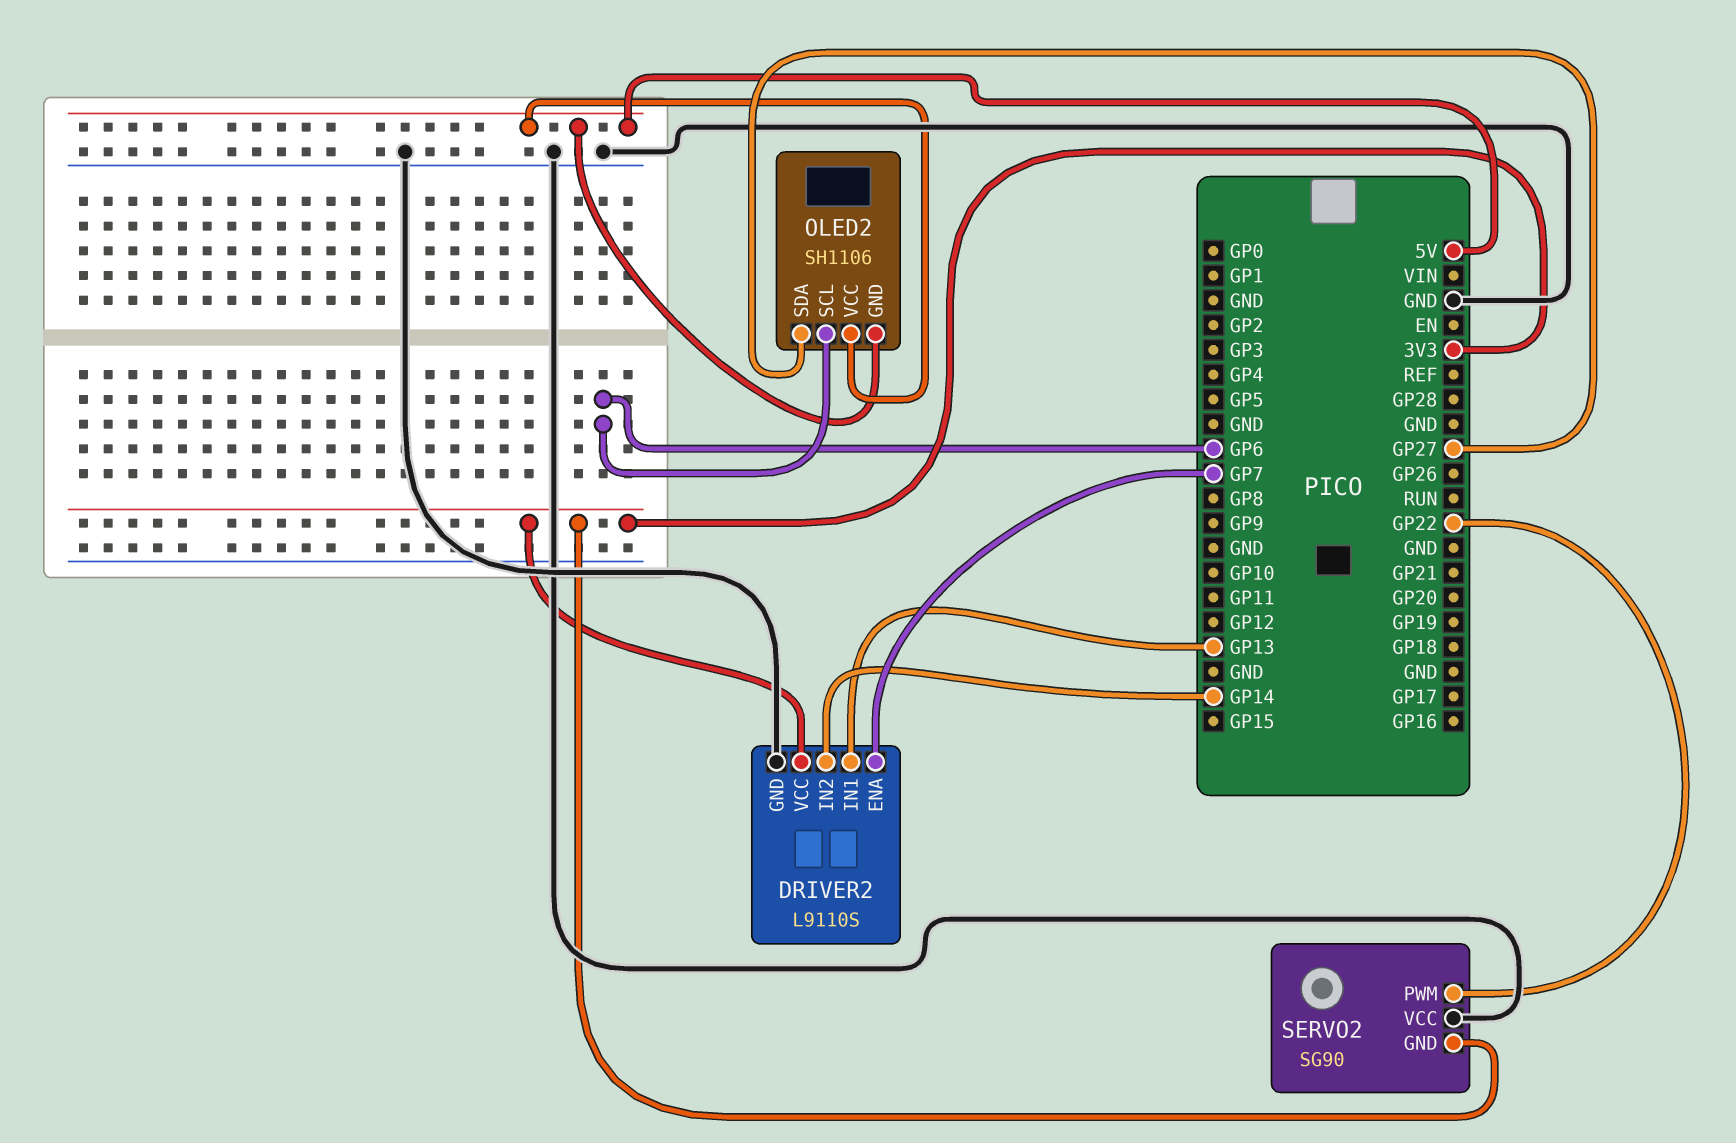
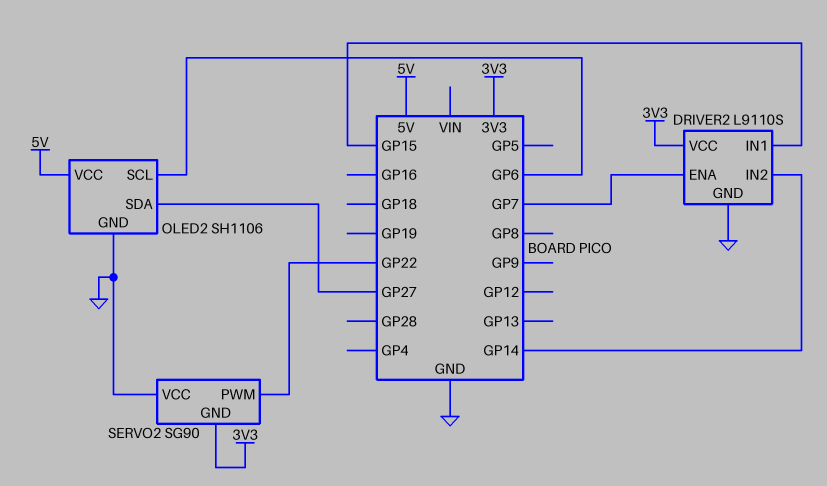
DRIVER2 pin IN1: GP13 -> GP15
OLED2 pin GND: 5V -> GND

